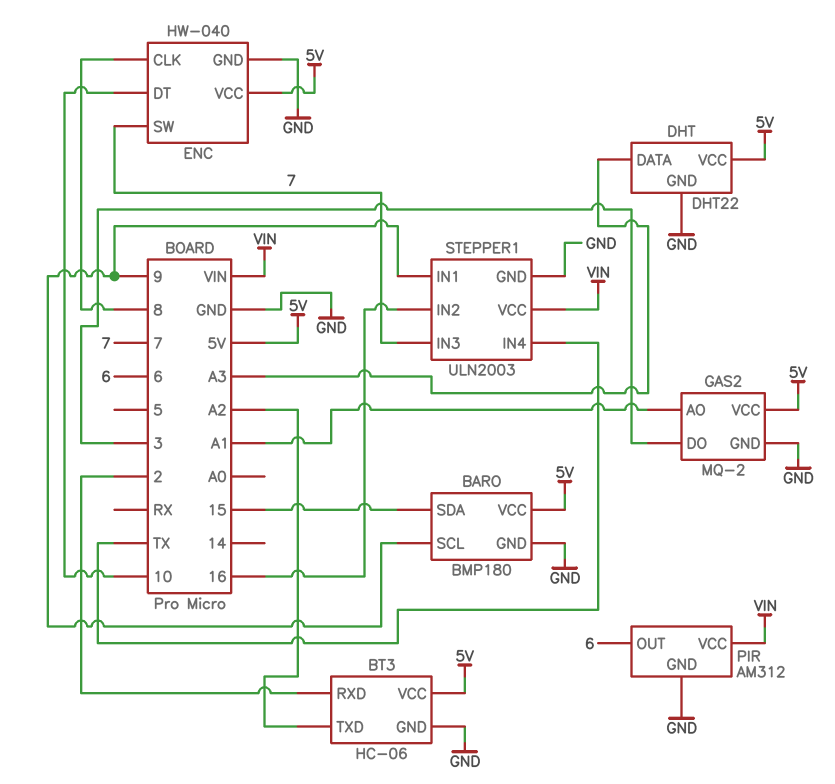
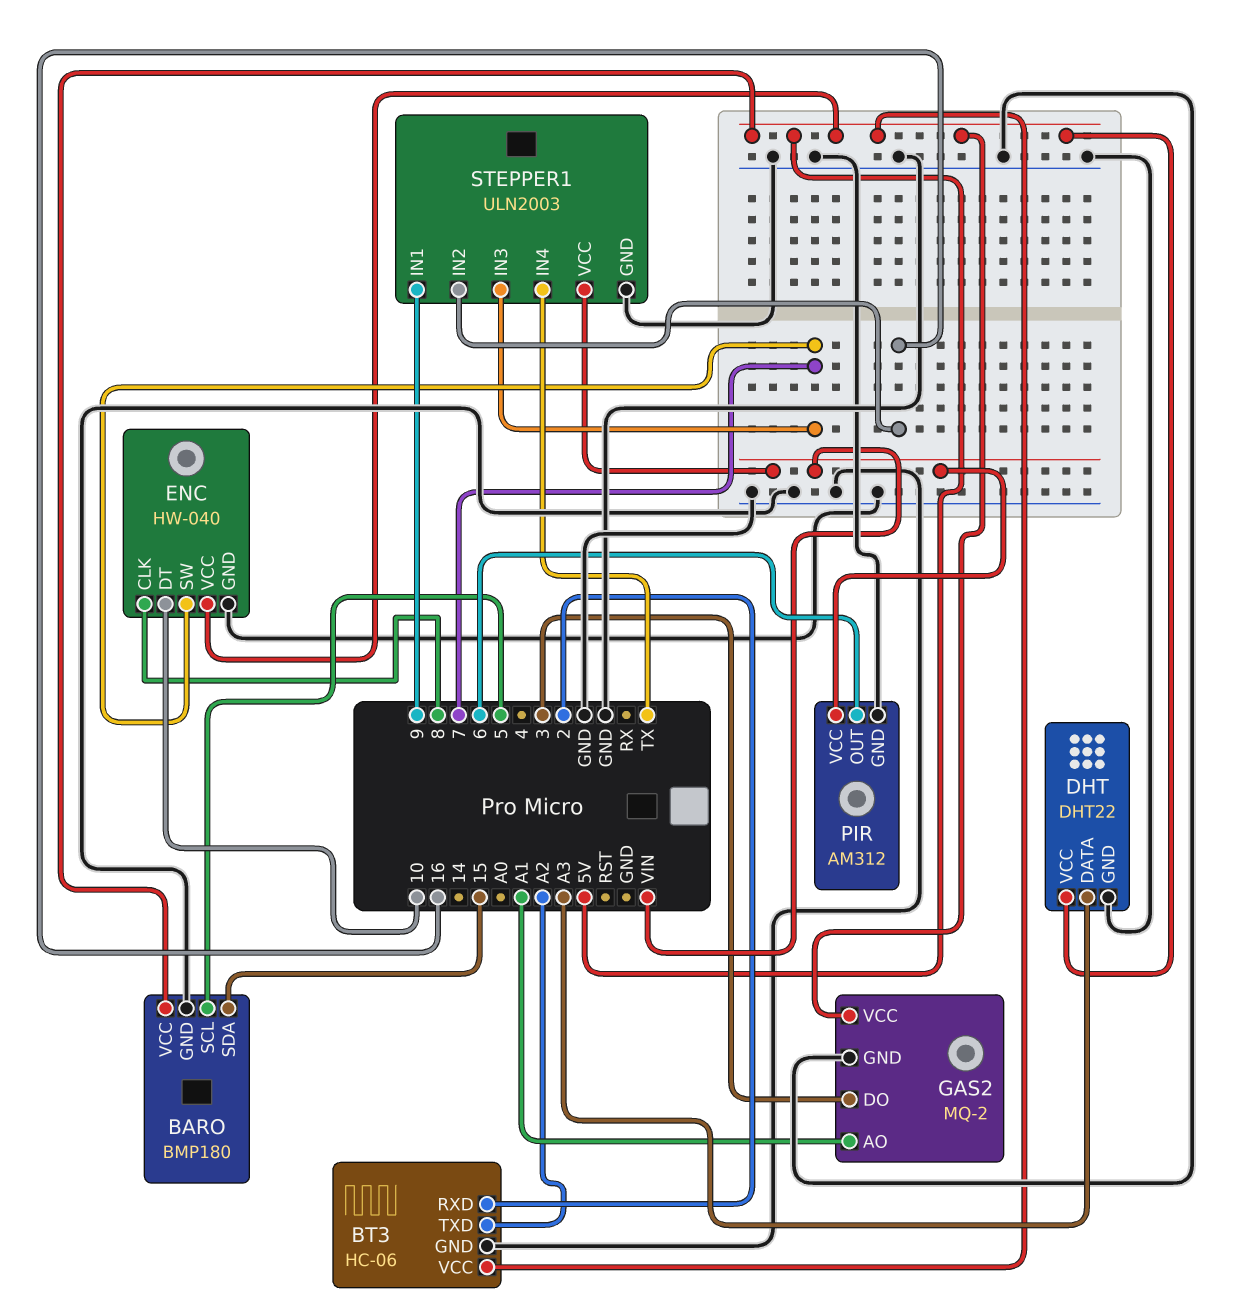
BARO pin SCL: 9 -> 5

